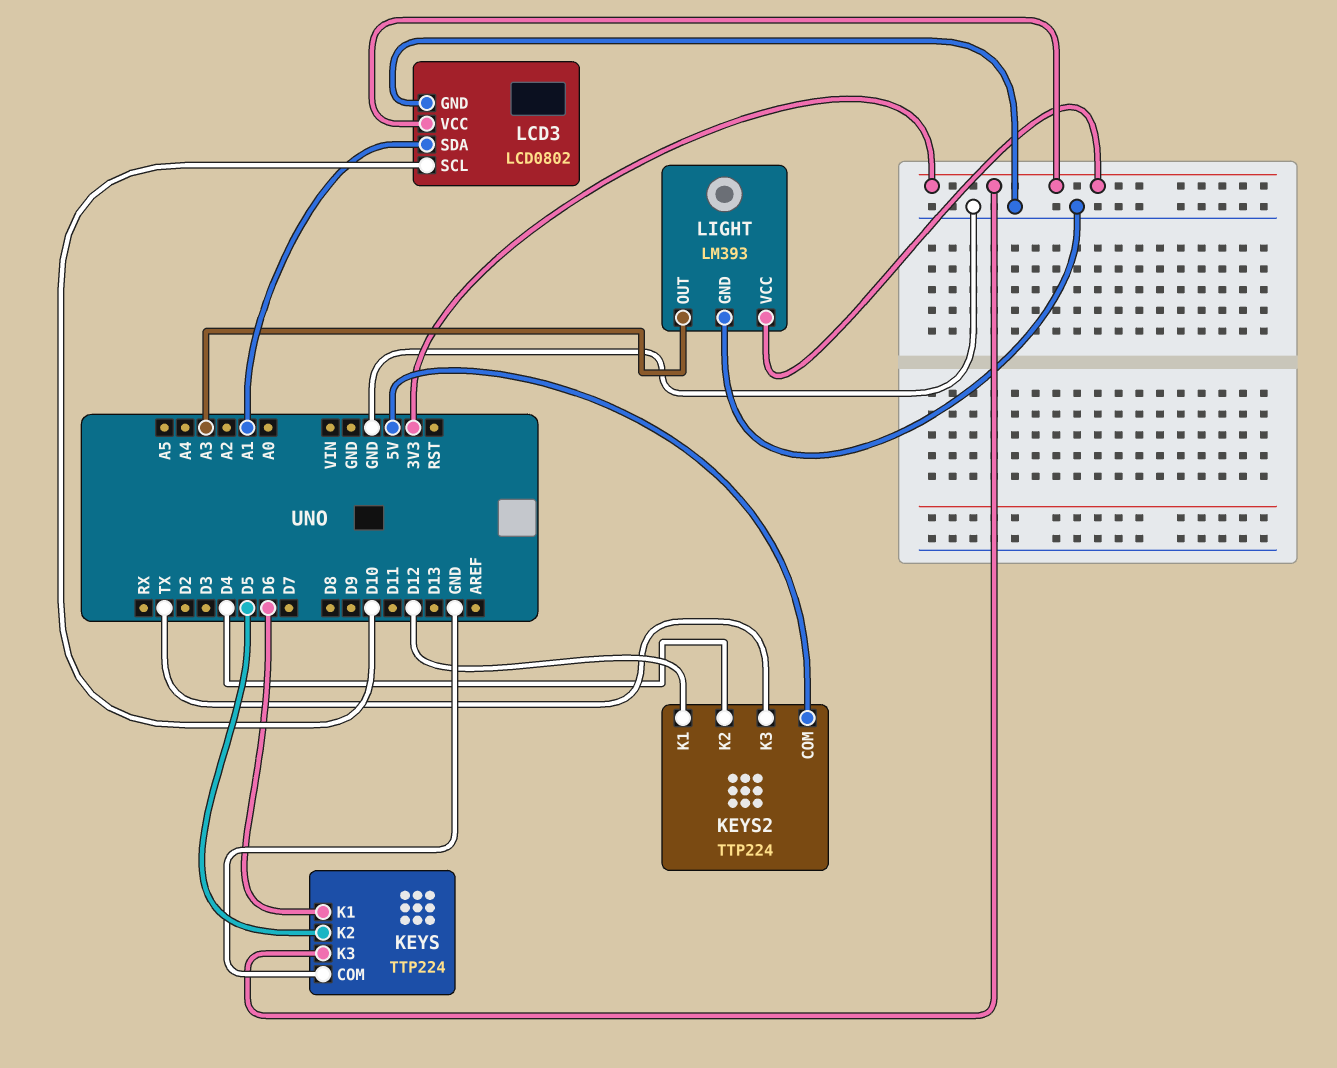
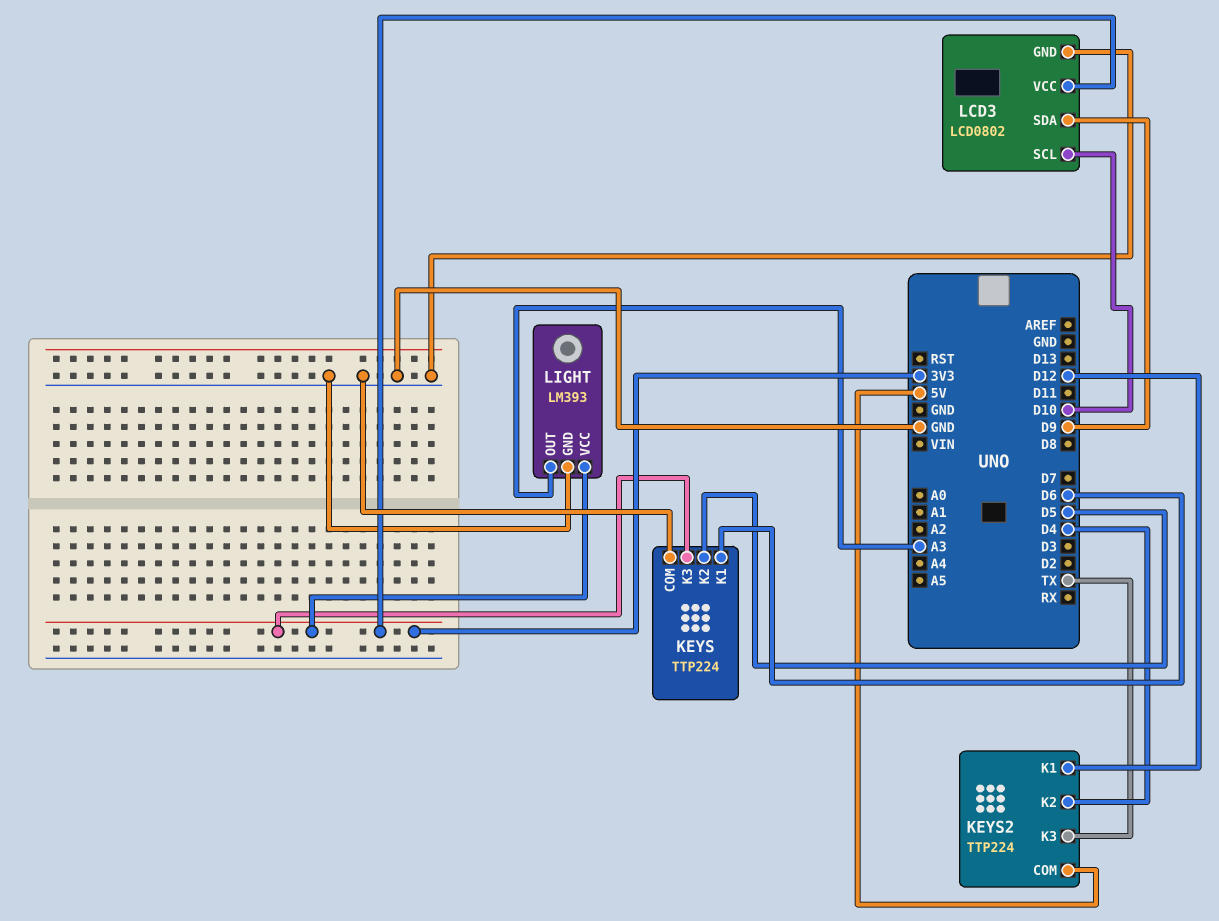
LCD3 pin SDA: A1 -> D9

